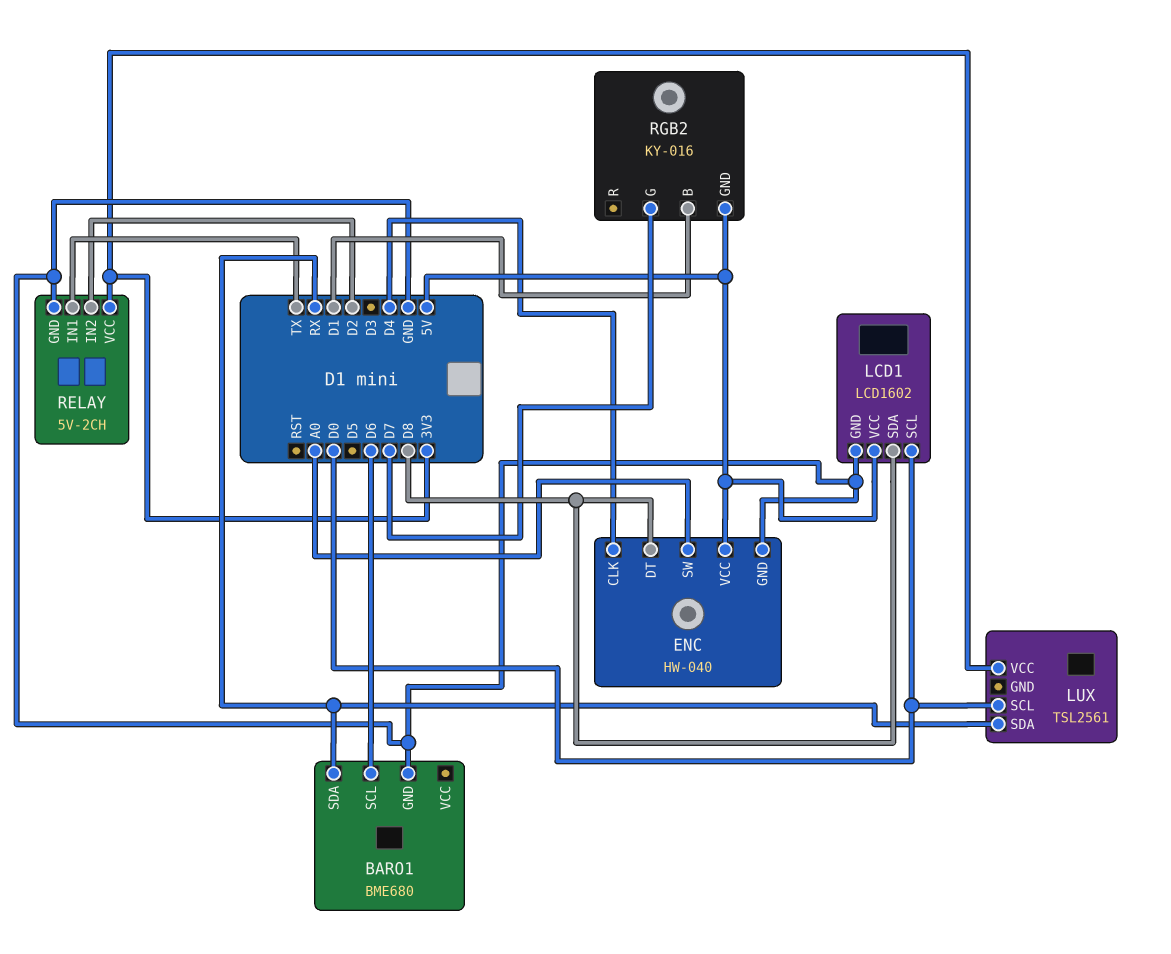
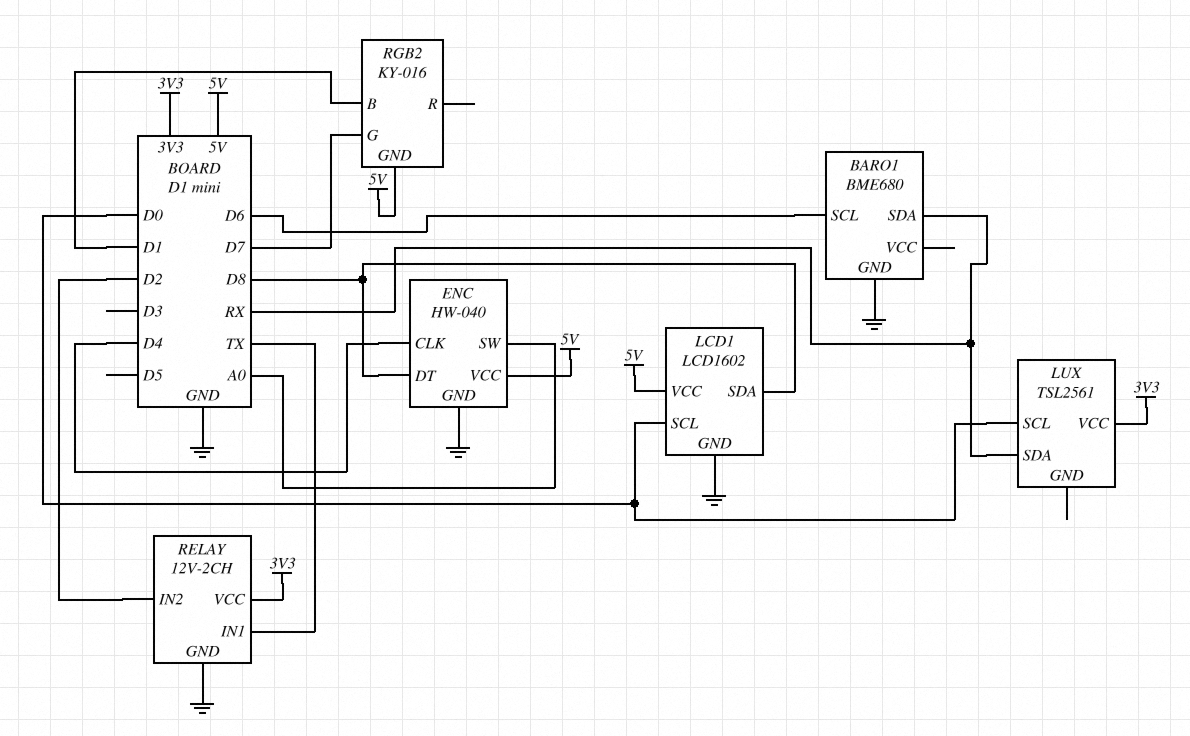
RELAY: 5V-2CH -> 12V-2CH

